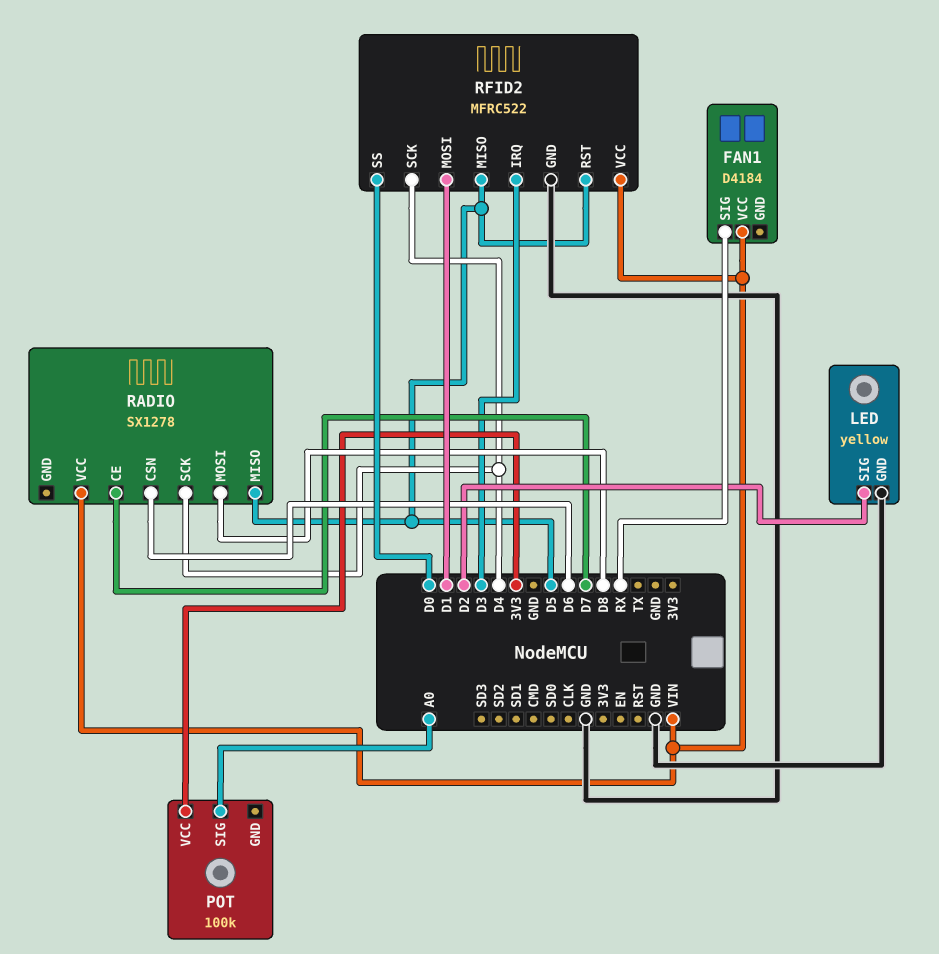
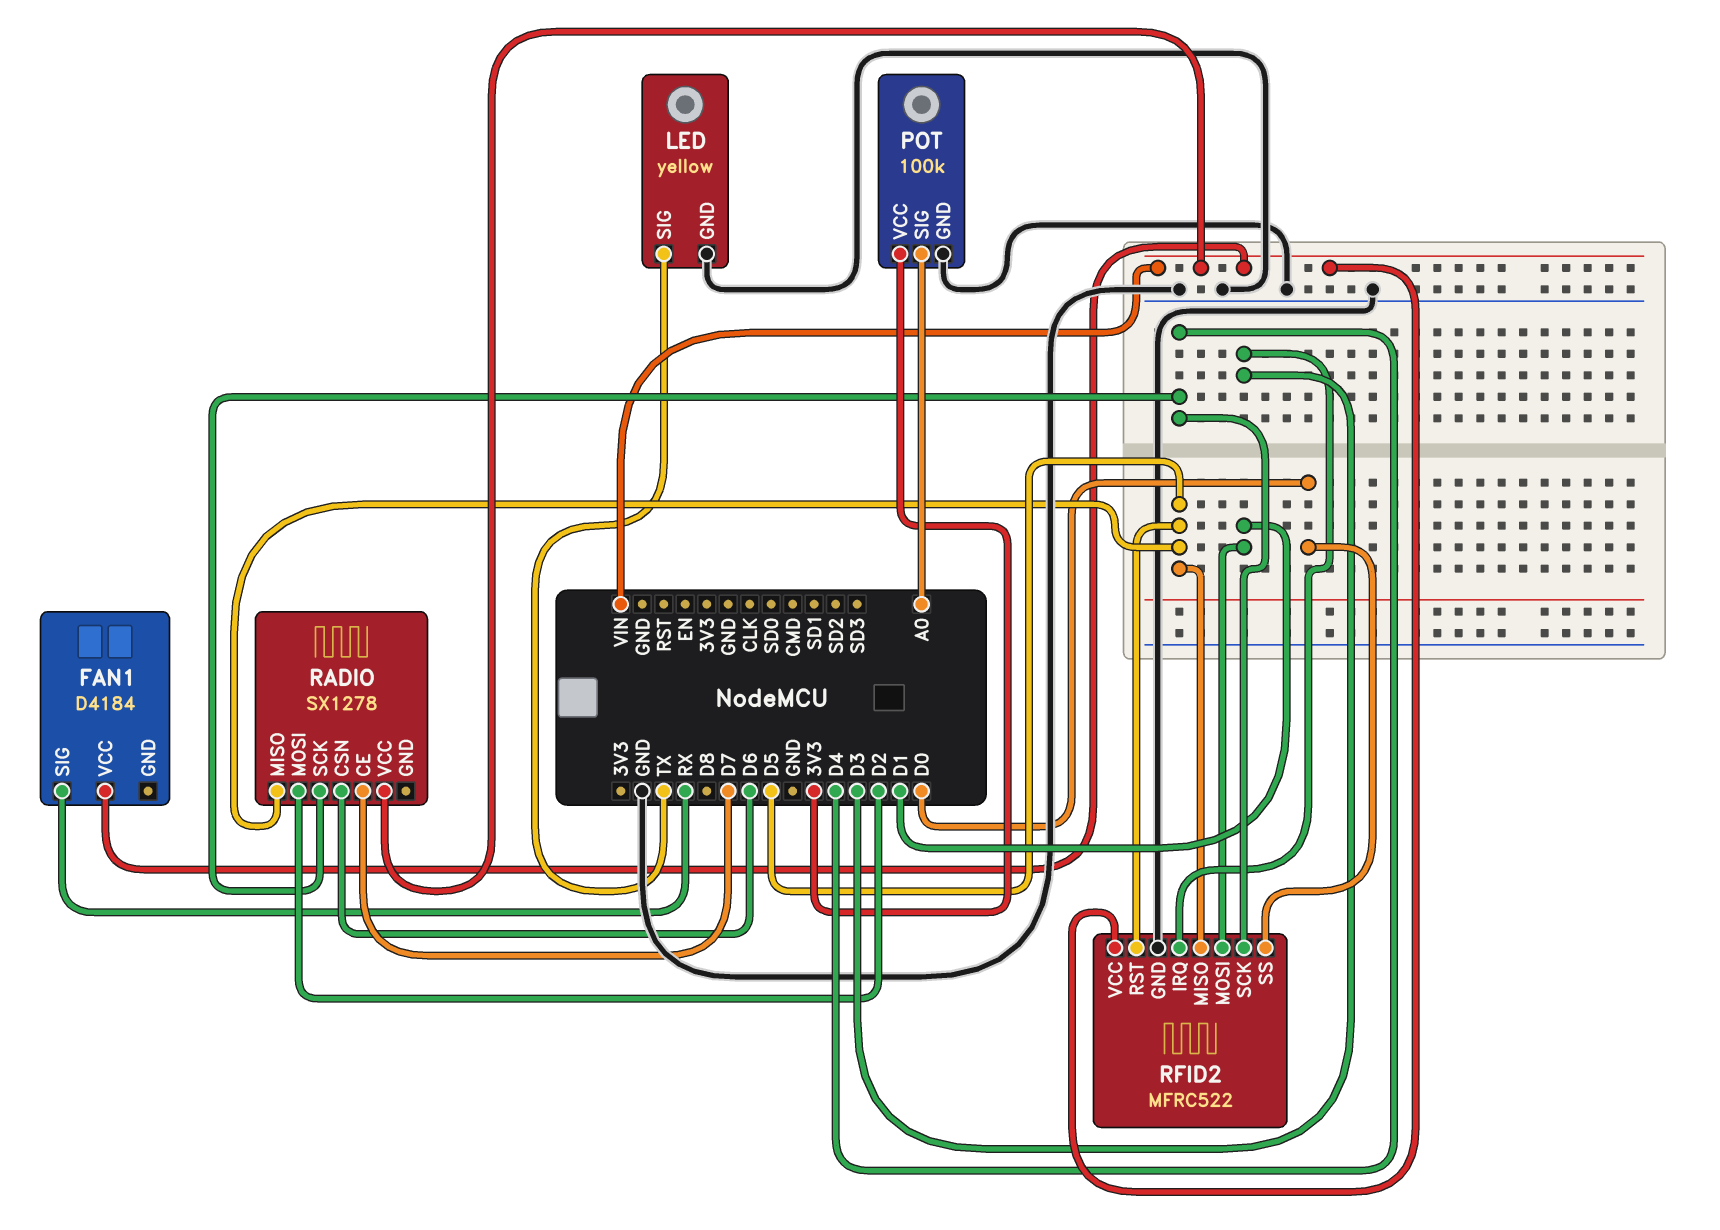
LED pin SIG: D2 -> TX
POT pin GND: none -> GND
RADIO pin MOSI: D8 -> D2

